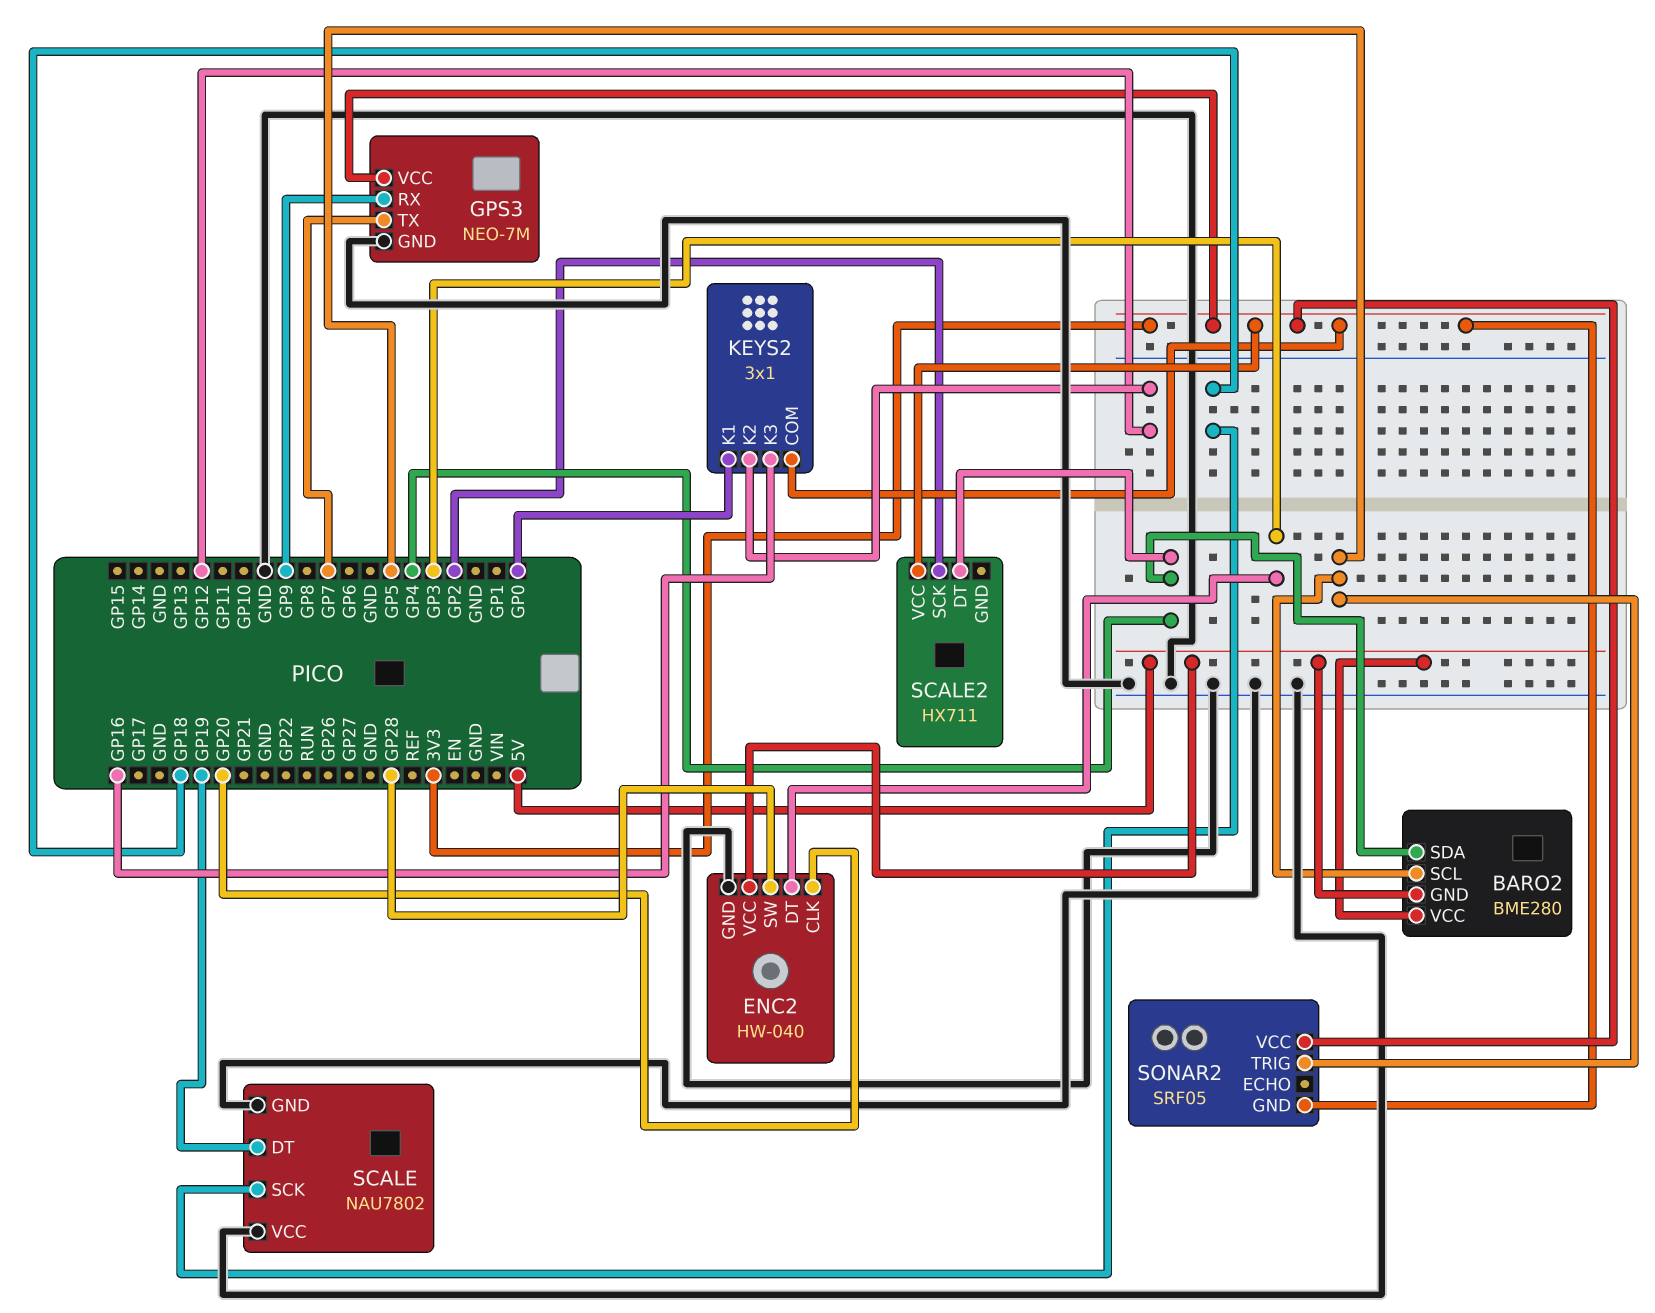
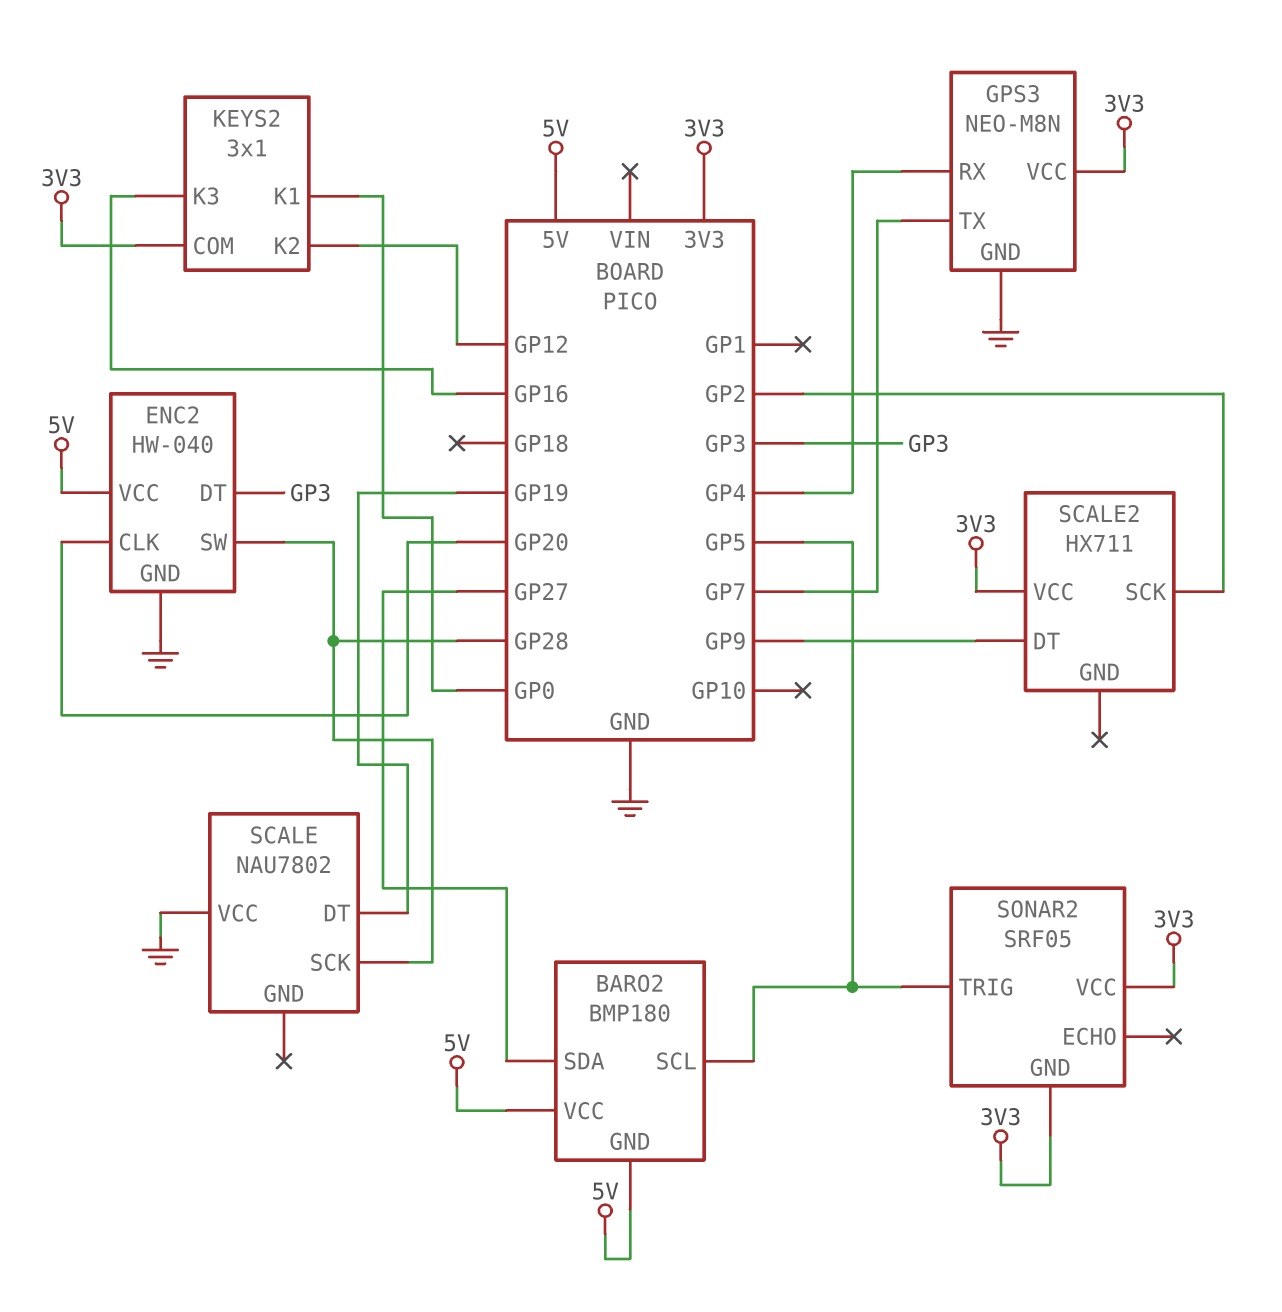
BARO2: BME280 -> BMP180
BARO2 pin SDA: GP4 -> GP27
GPS3: NEO-7M -> NEO-M8N
GPS3 pin RX: GP9 -> GP4
SCALE pin GND: GND -> none
SCALE pin SCK: GP18 -> GP28
SCALE2 pin DT: GP4 -> GP9

